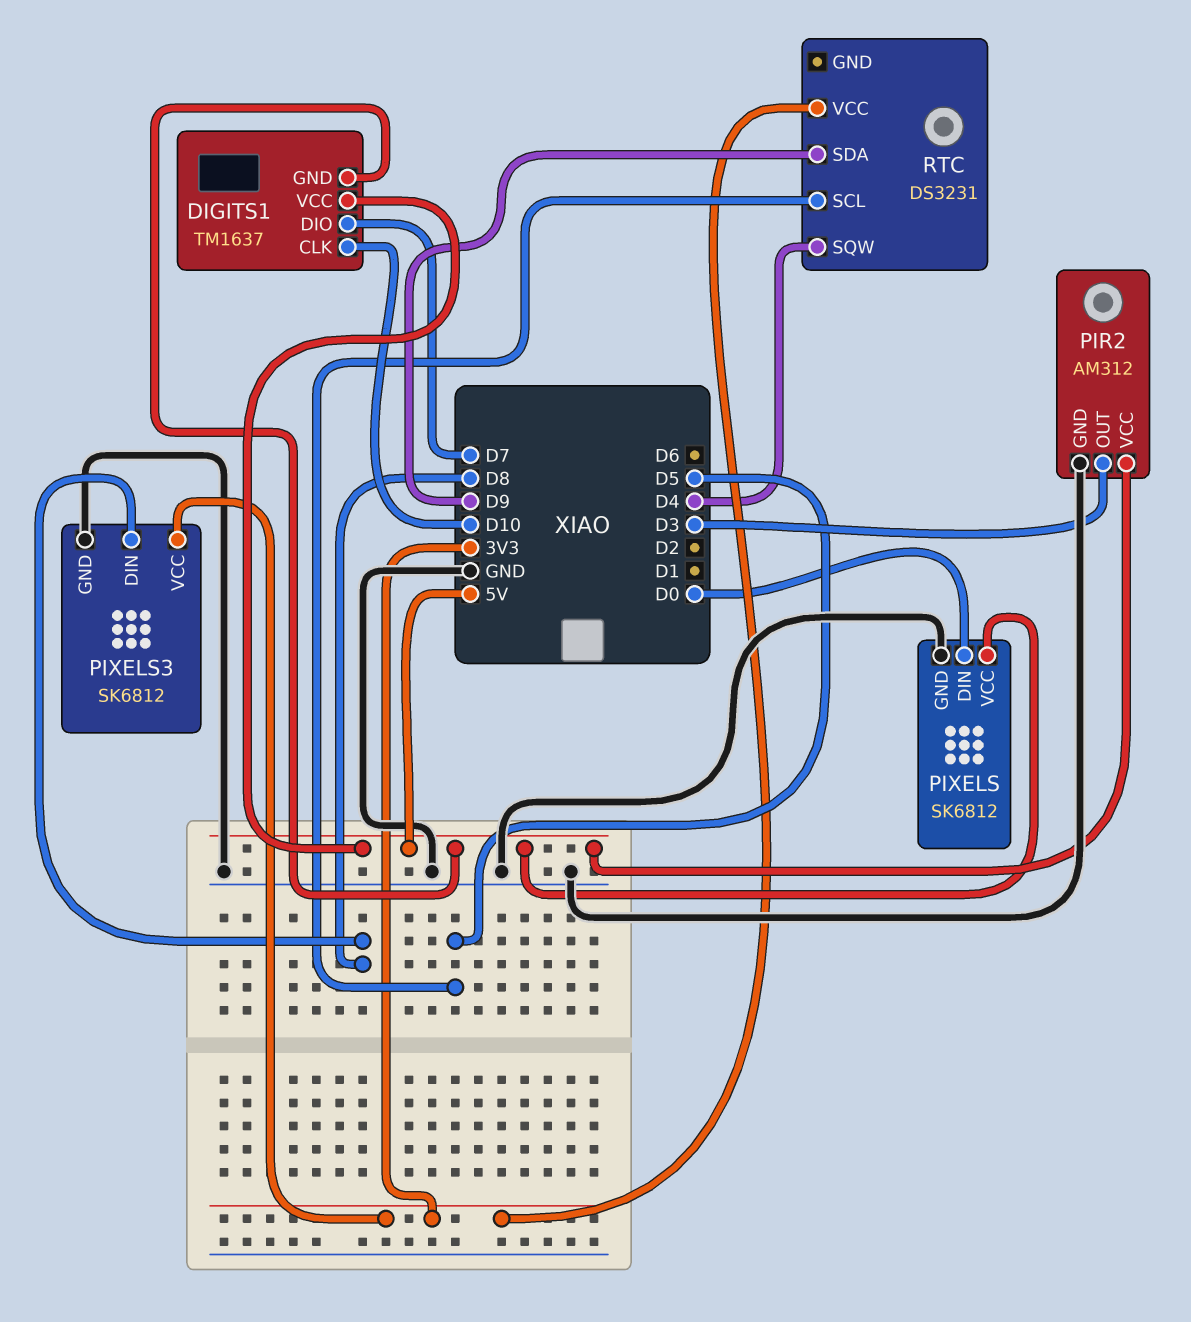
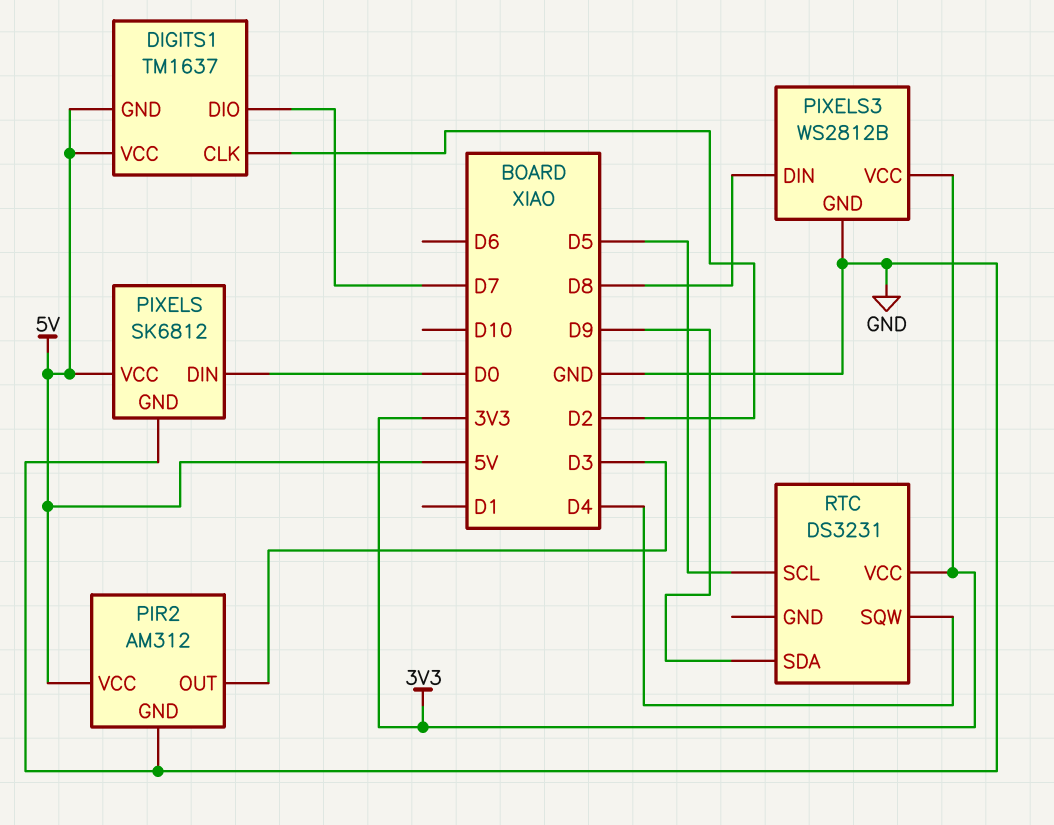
DIGITS1 pin CLK: D10 -> D2
PIXELS3: SK6812 -> WS2812B

